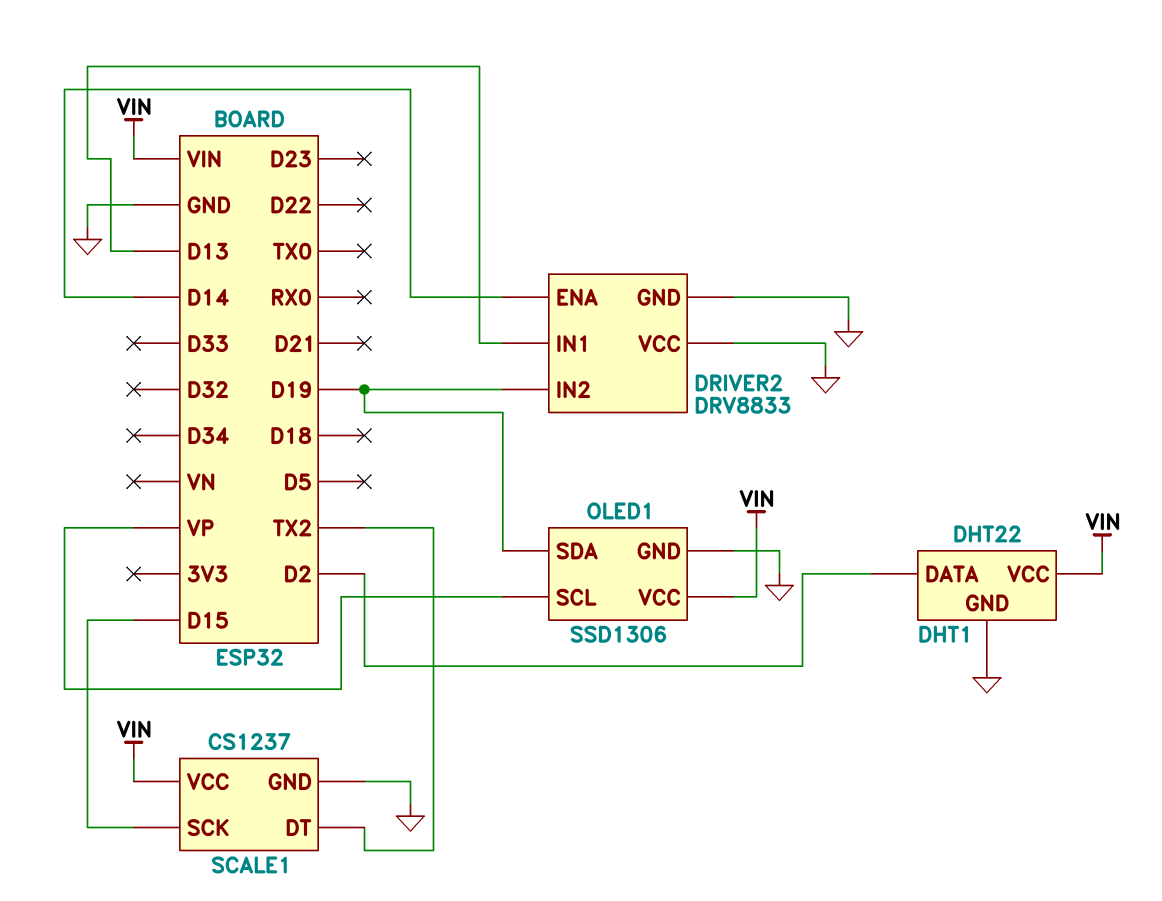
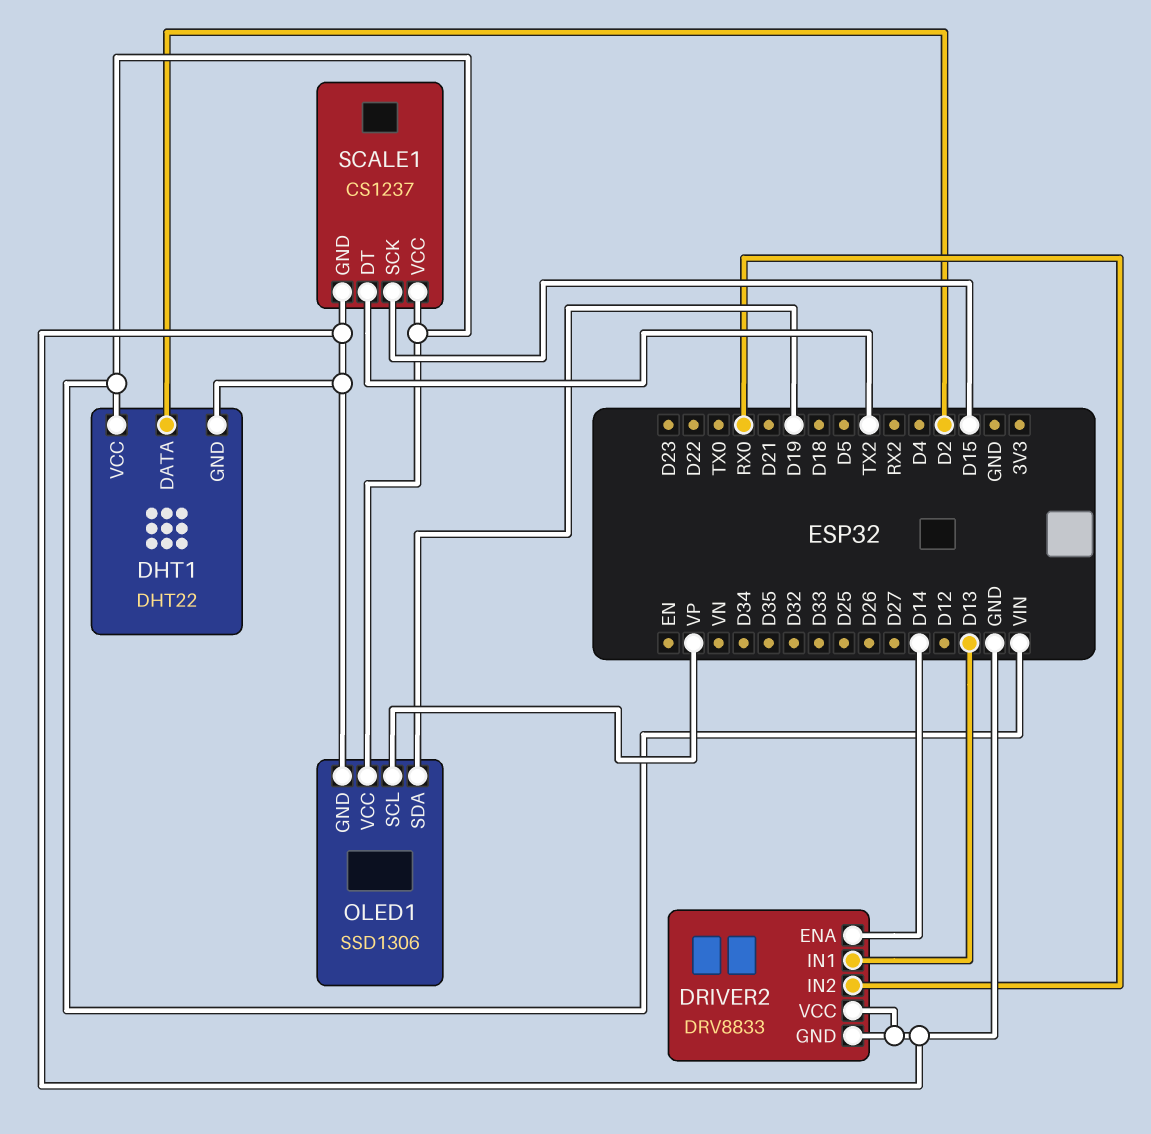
DRIVER2 pin IN2: D19 -> RX0

